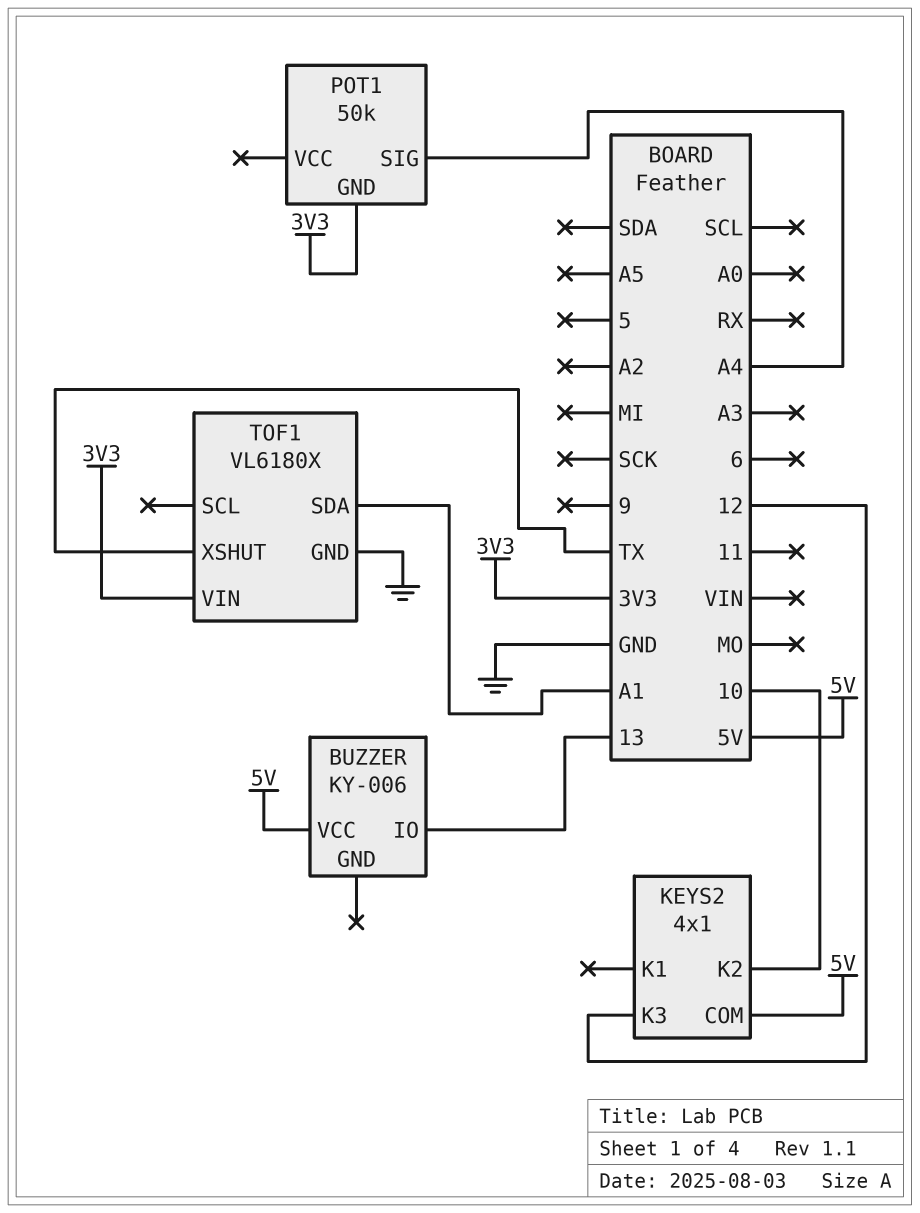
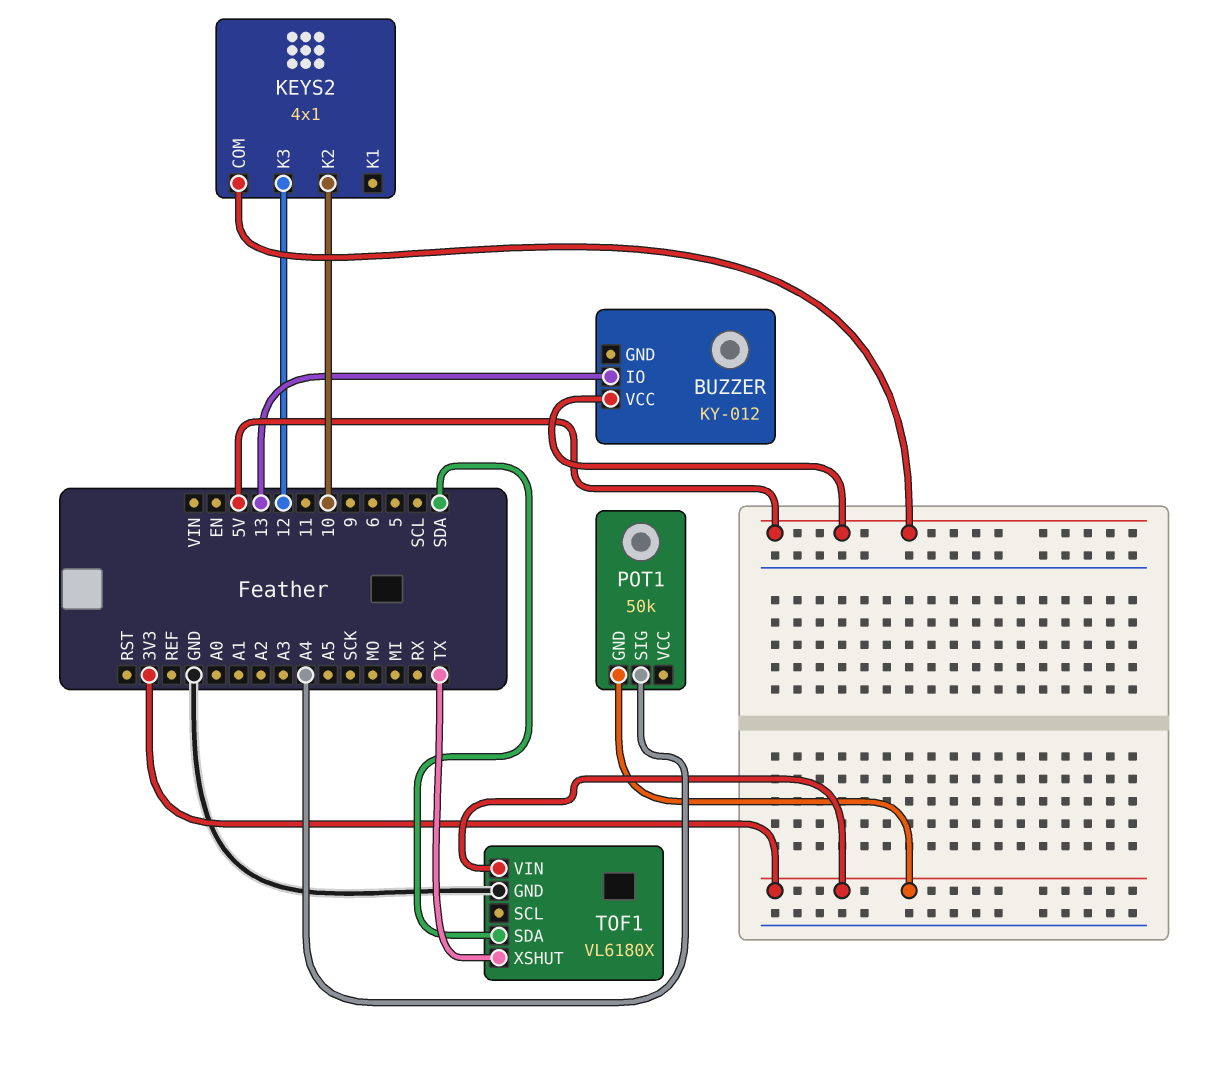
BUZZER: KY-006 -> KY-012
TOF1 pin SDA: A1 -> SDA

